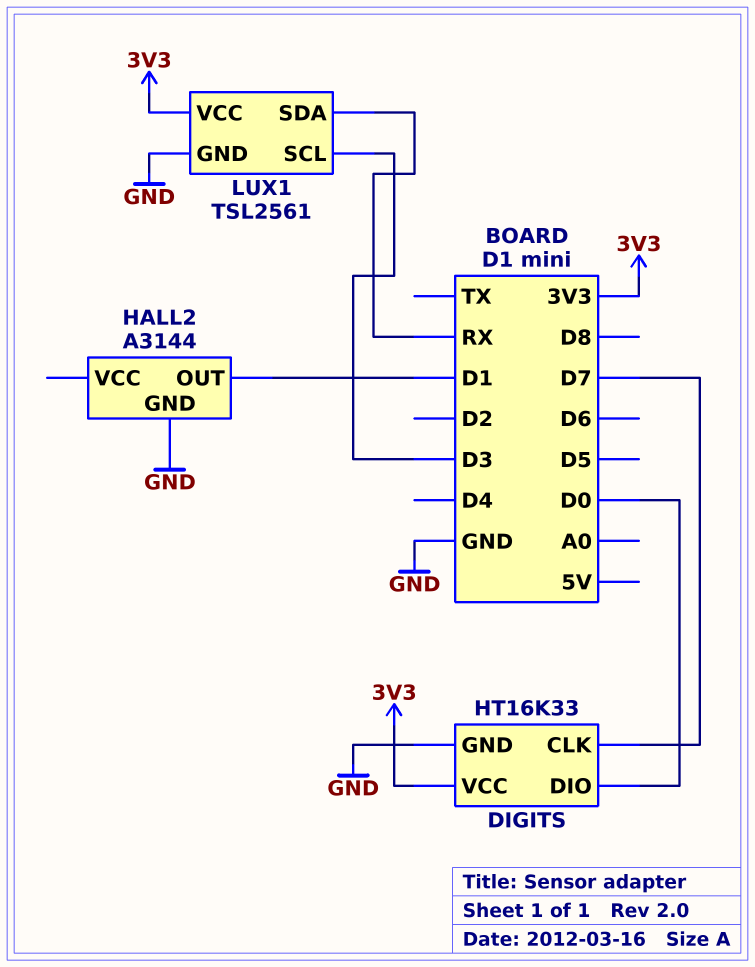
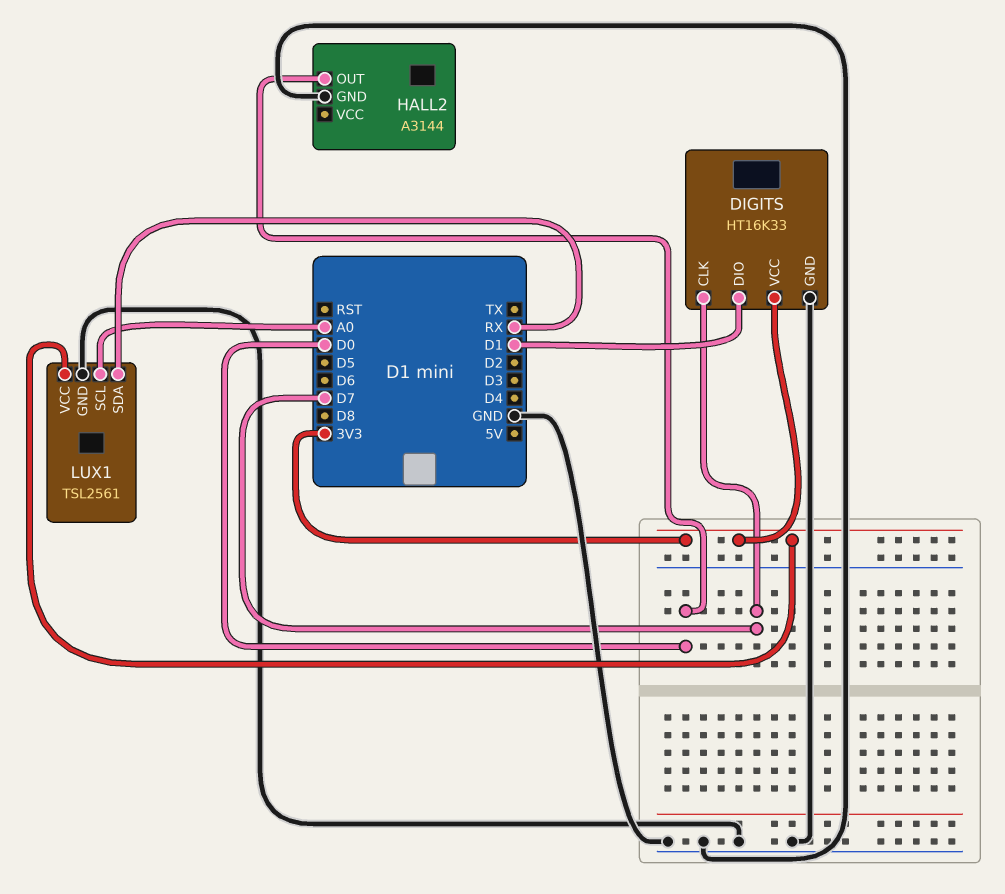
DIGITS pin DIO: D0 -> D1
HALL2 pin OUT: D1 -> D0
LUX1 pin SCL: D3 -> A0

